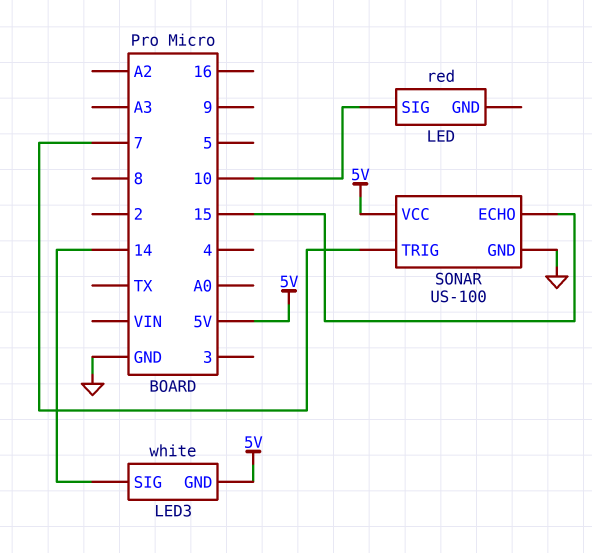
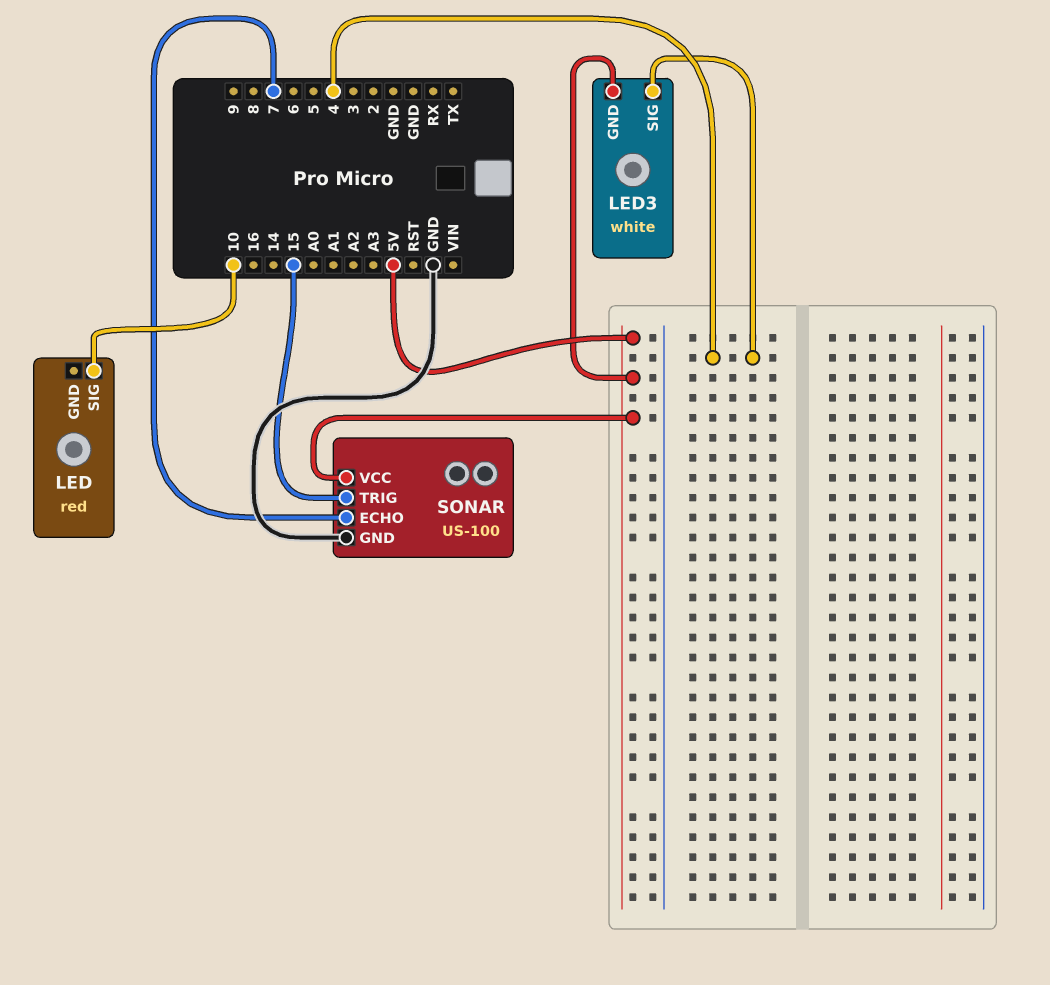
LED3 pin SIG: 14 -> 4
SONAR pin ECHO: 15 -> 7
SONAR pin TRIG: 7 -> 15

